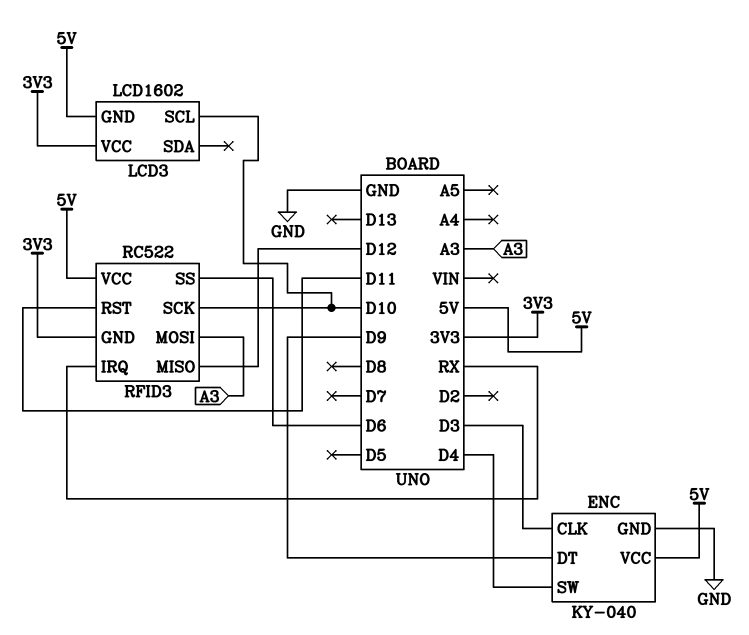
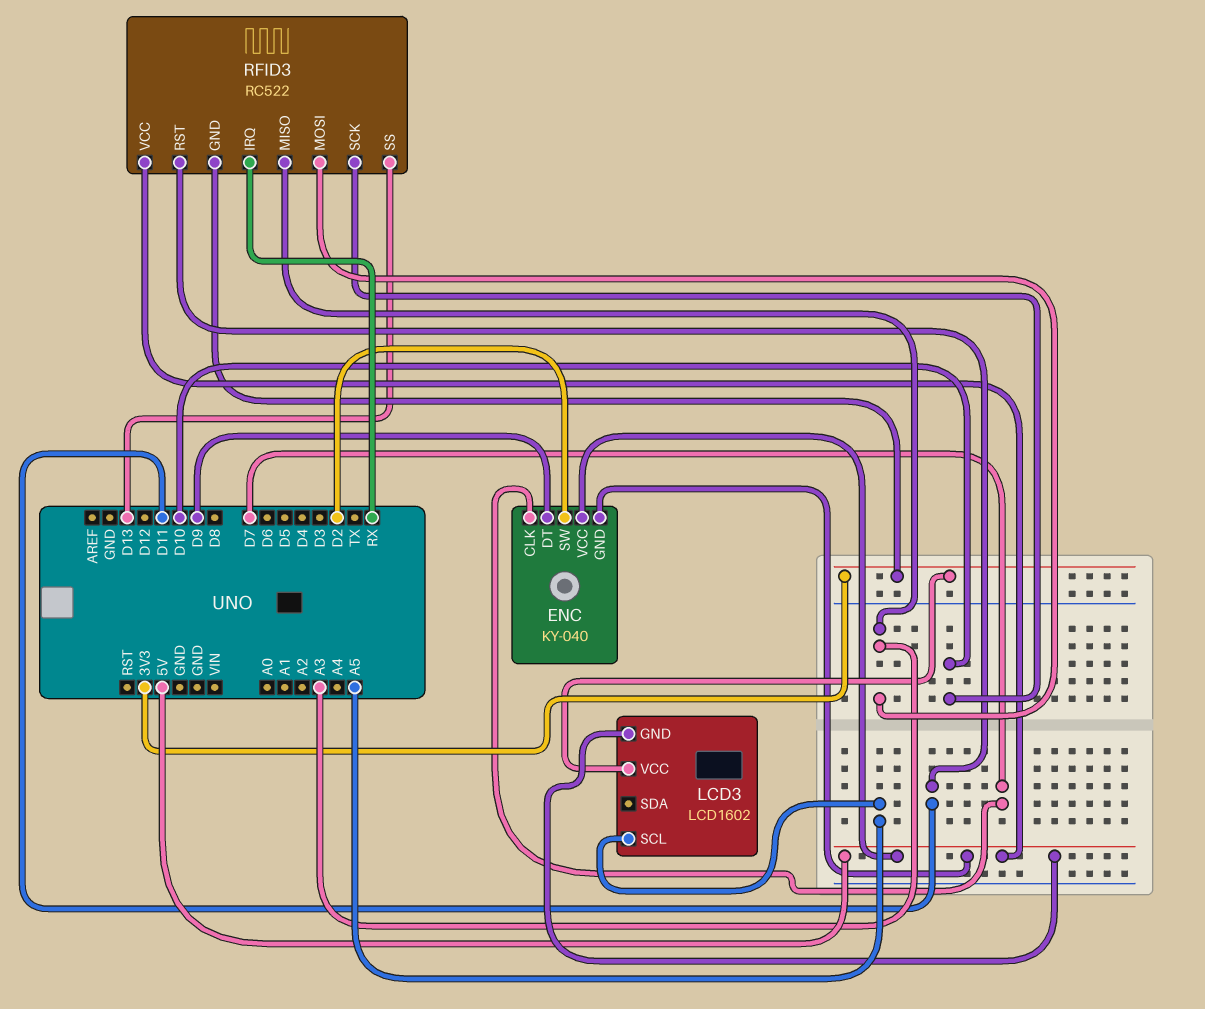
ENC pin CLK: D3 -> D7
ENC pin GND: GND -> 5V
ENC pin SW: D4 -> D2
LCD3 pin SCL: D10 -> A5
RFID3 pin MISO: D12 -> A3
RFID3 pin SS: D6 -> D13

